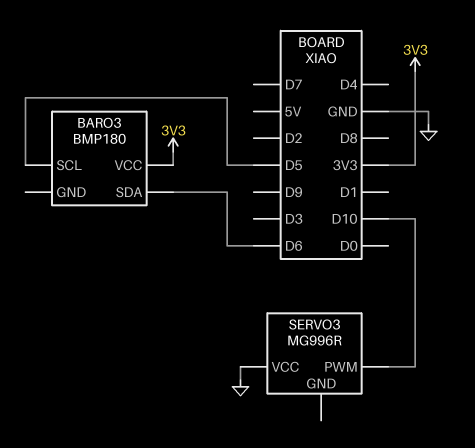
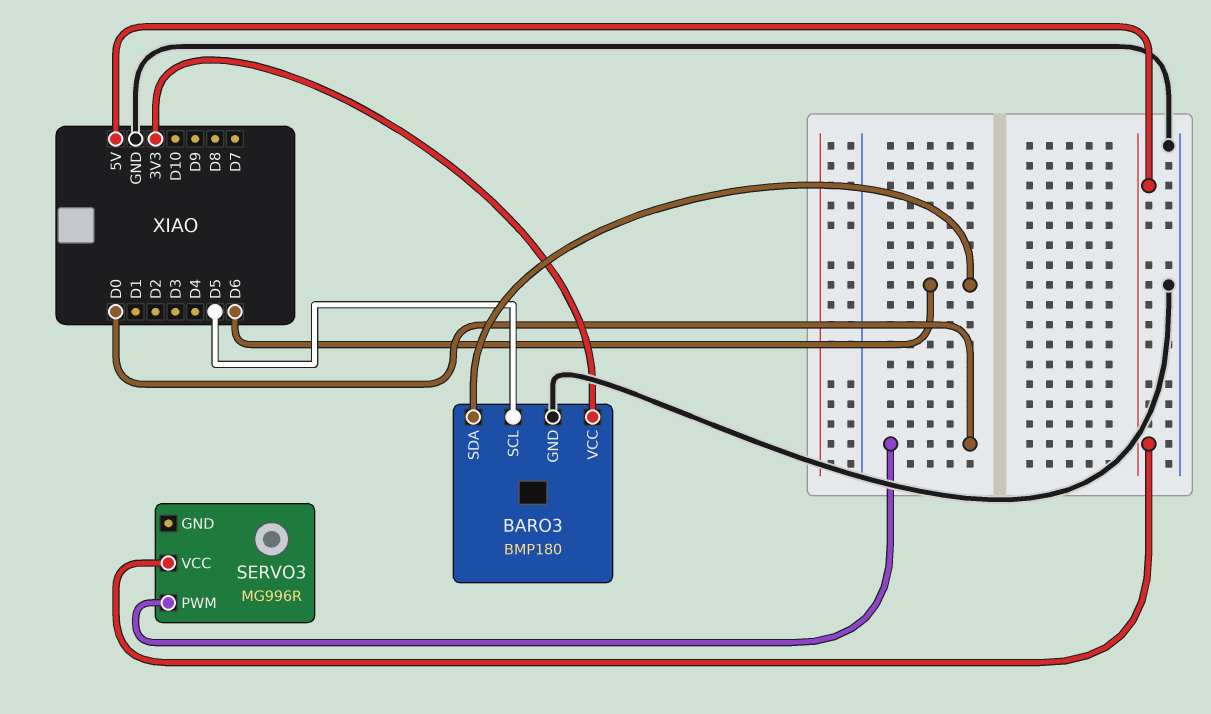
BARO3 pin GND: none -> GND
SERVO3 pin PWM: D10 -> D0
SERVO3 pin VCC: GND -> 5V

